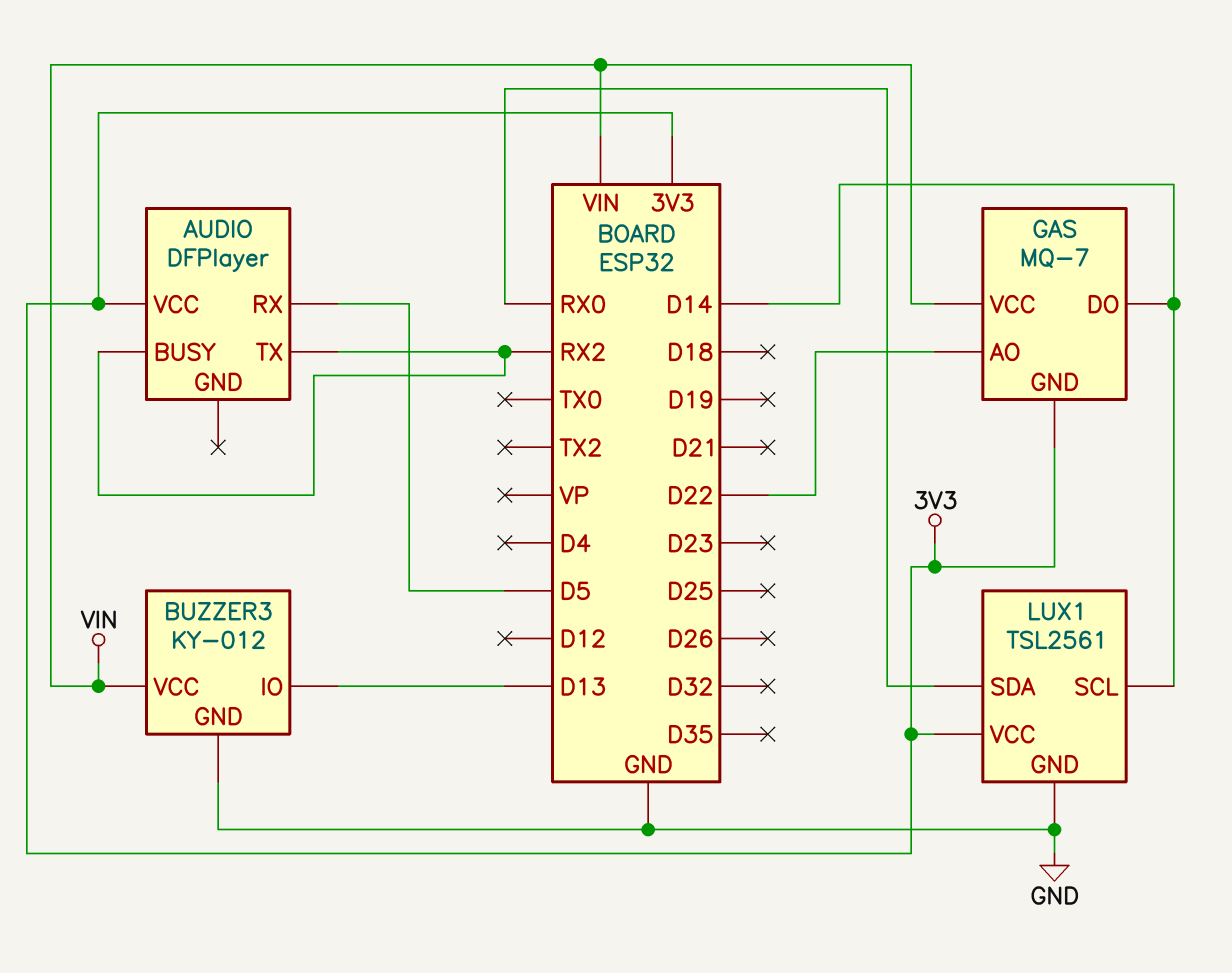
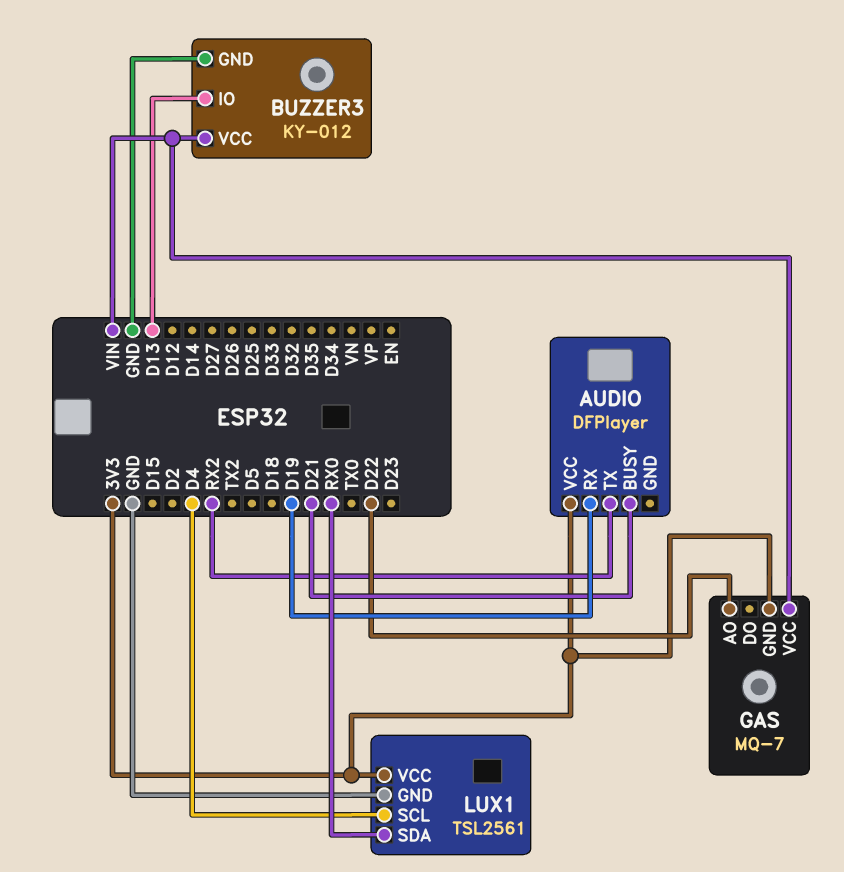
AUDIO pin BUSY: RX2 -> D21
AUDIO pin RX: D5 -> D19
GAS pin DO: D14 -> none
LUX1 pin SCL: D14 -> D4

